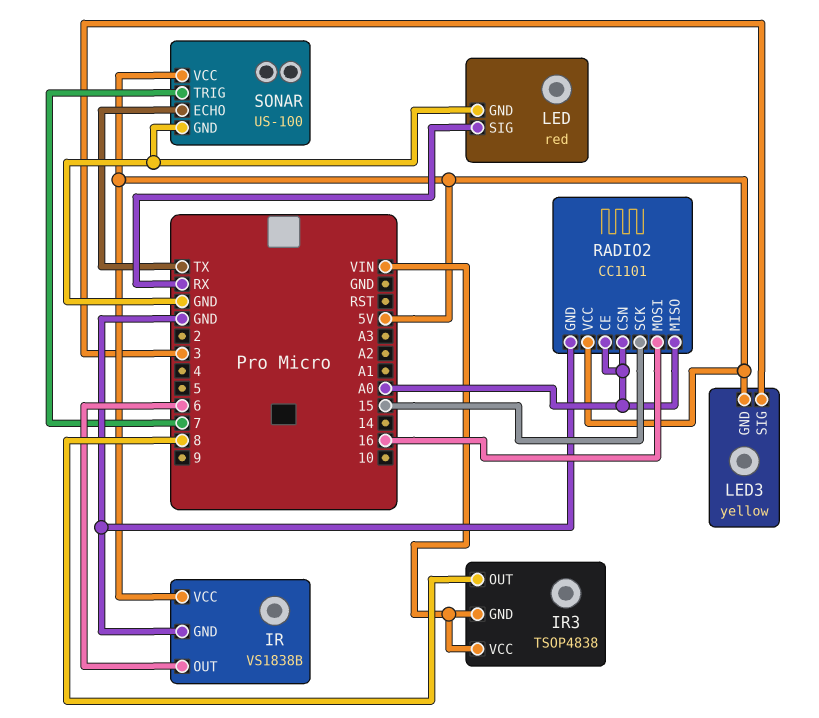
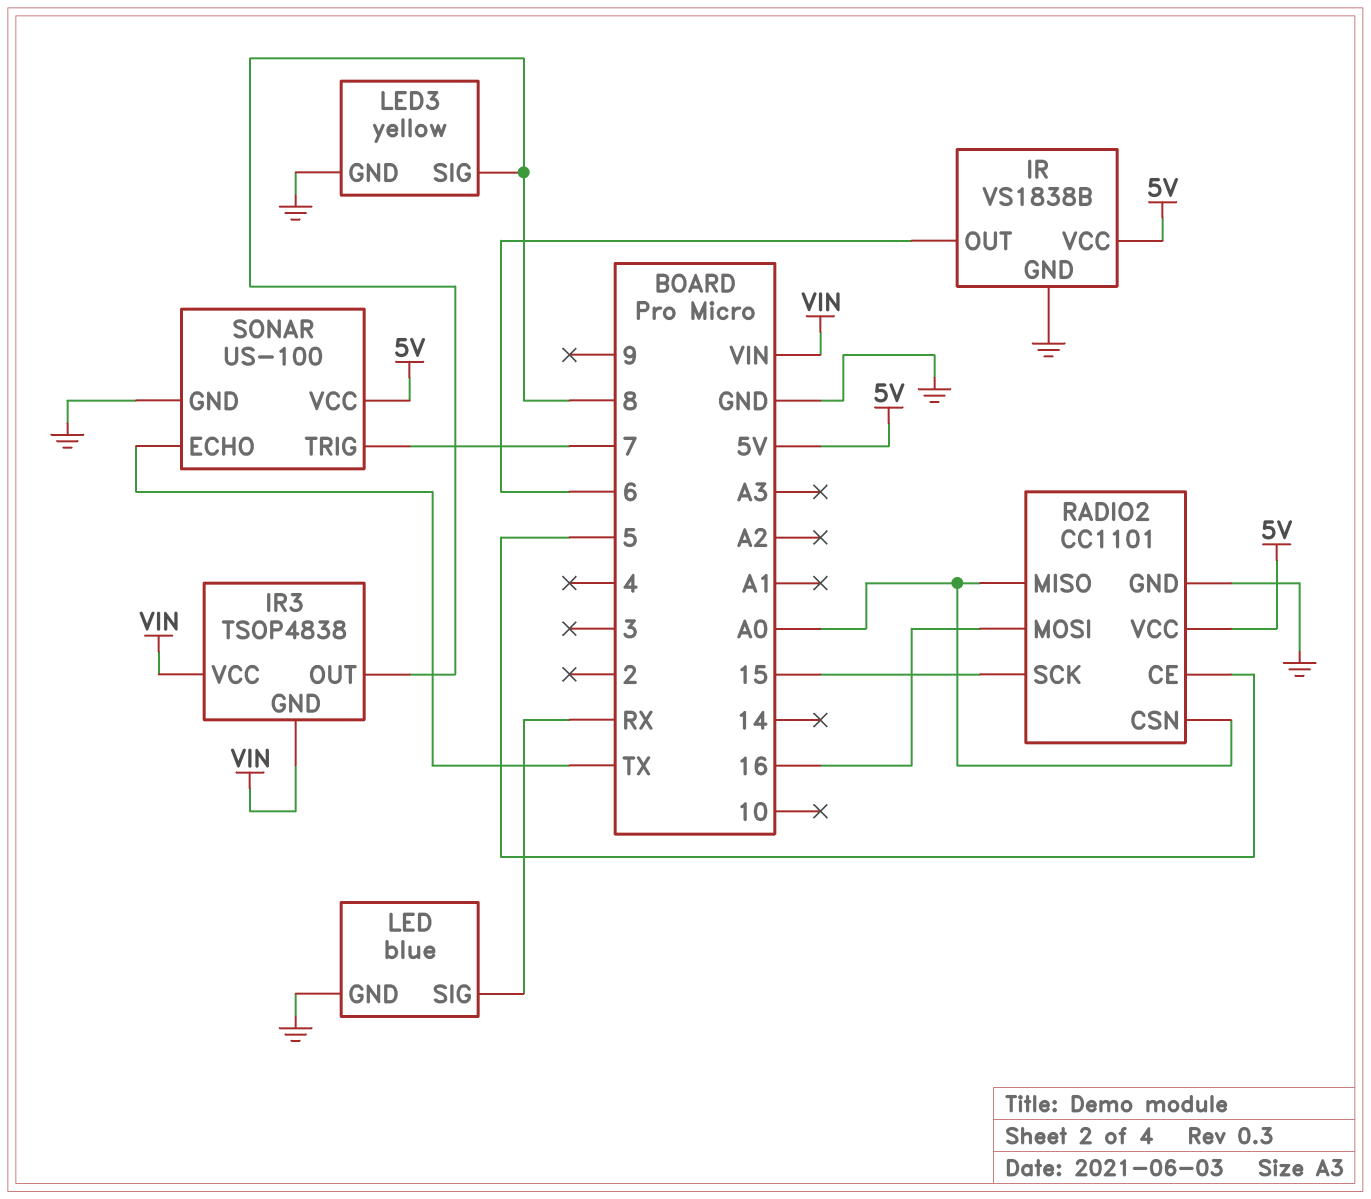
LED: red -> blue
LED3 pin GND: 5V -> GND
LED3 pin SIG: 3 -> 8
RADIO2 pin CE: A0 -> 5

